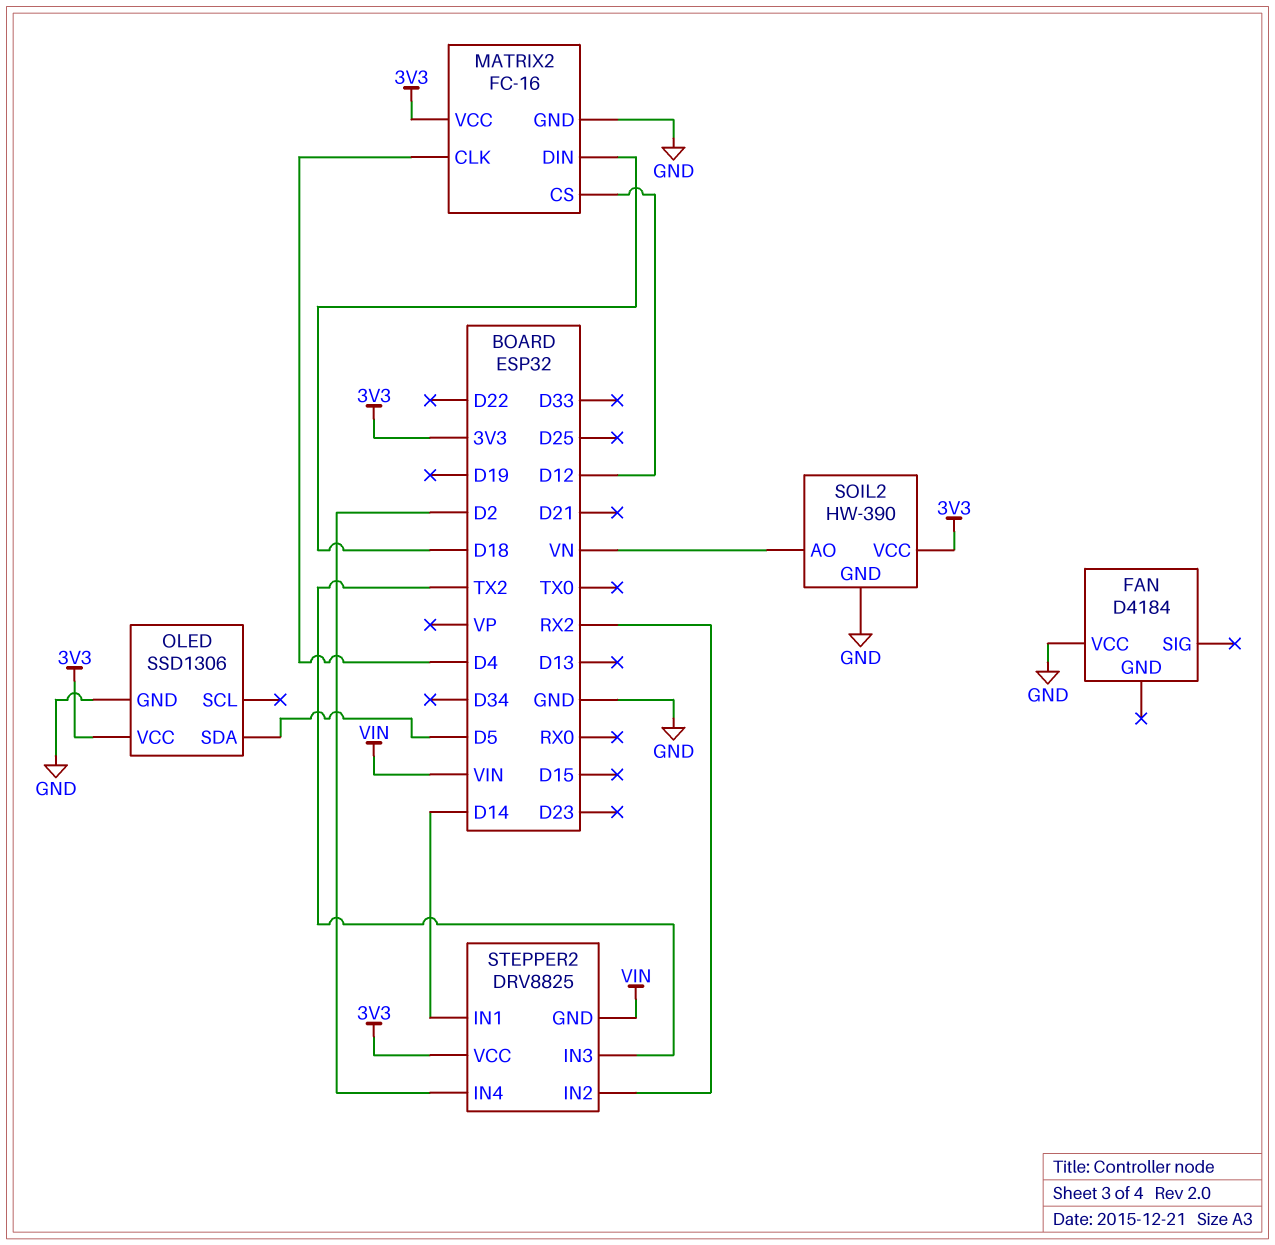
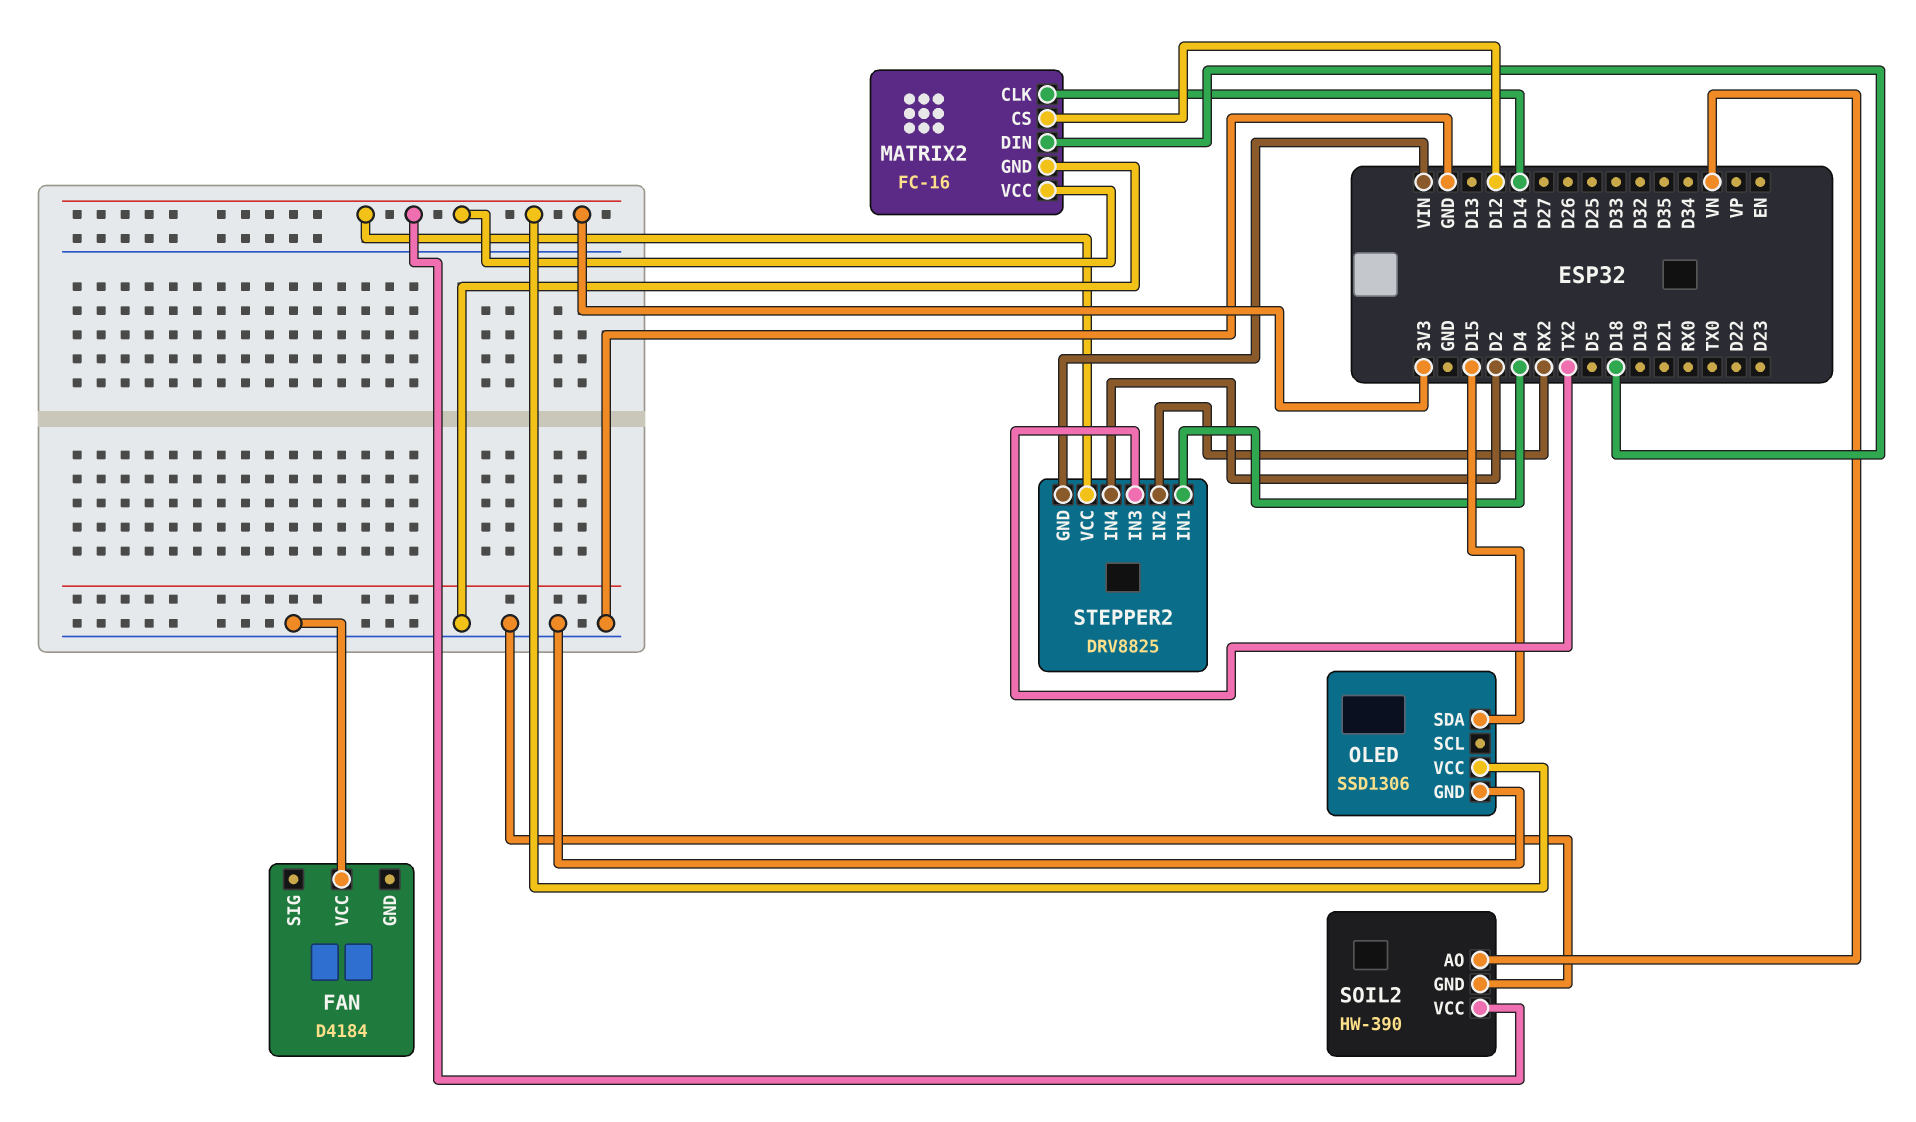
MATRIX2 pin CLK: D4 -> D14
OLED pin SDA: D5 -> D15
STEPPER2 pin IN1: D14 -> D4

